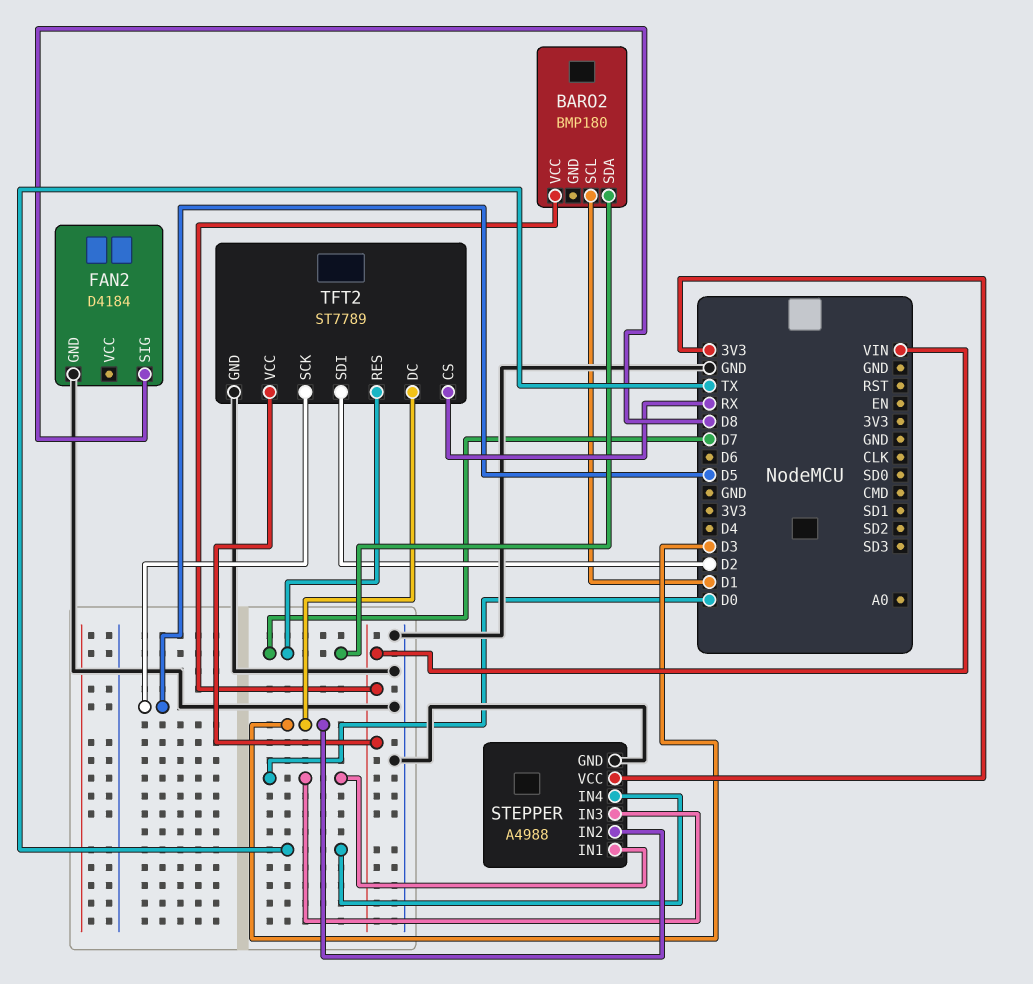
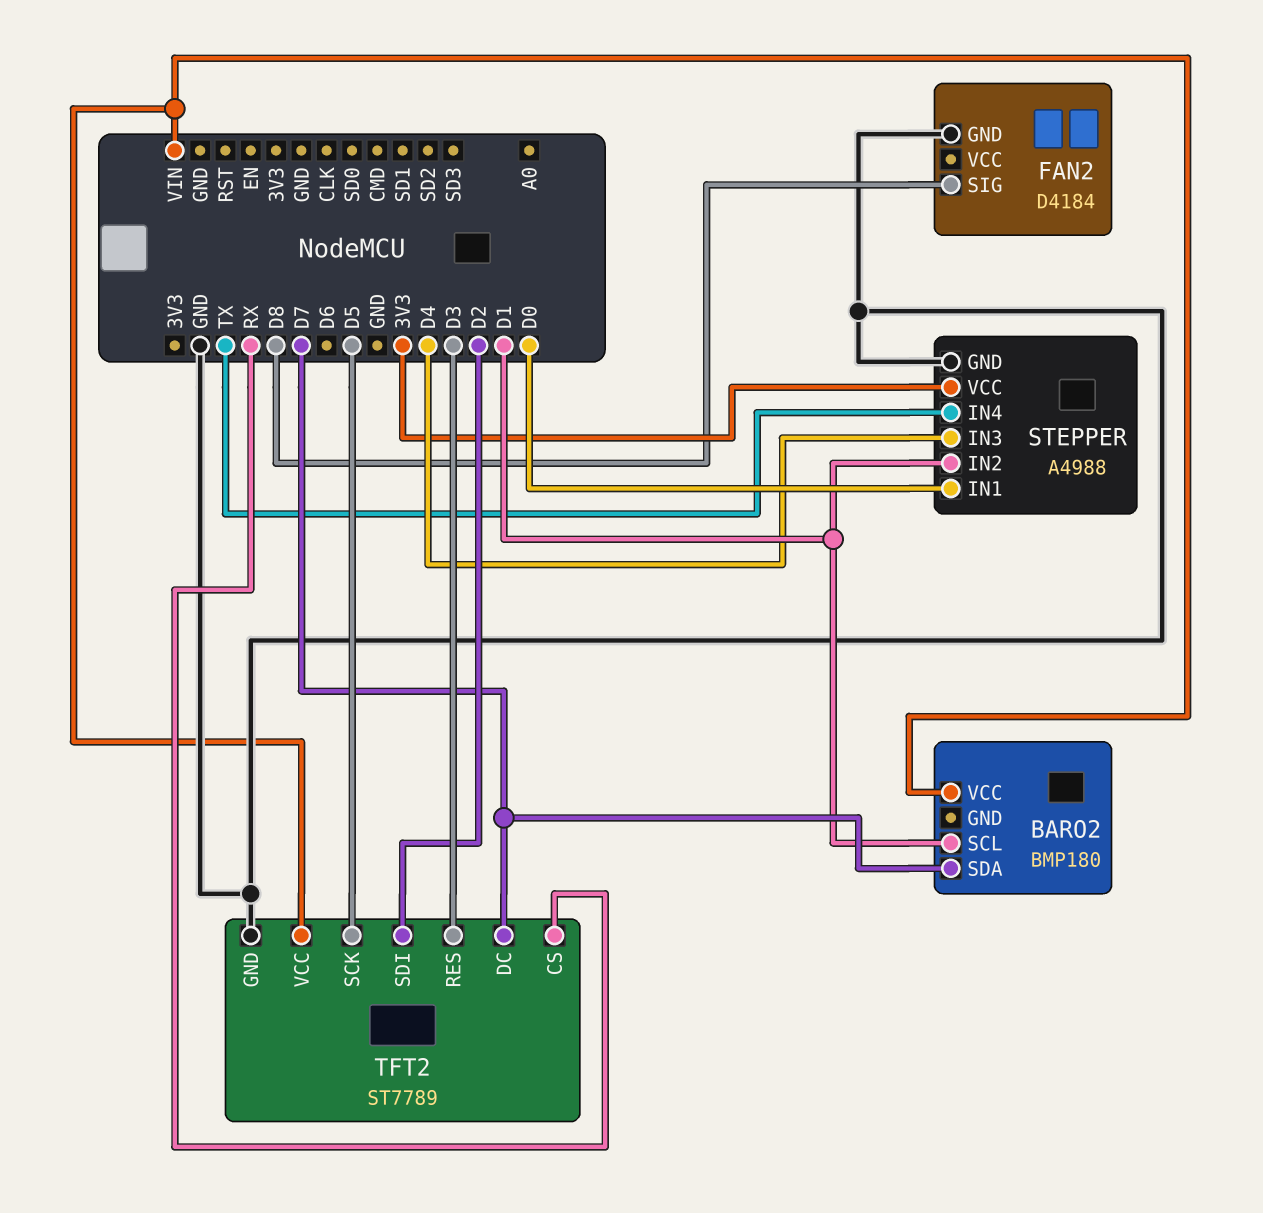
STEPPER pin IN2: D3 -> D1
STEPPER pin IN3: D0 -> D4
TFT2 pin DC: D3 -> D7
TFT2 pin RES: D7 -> D3

